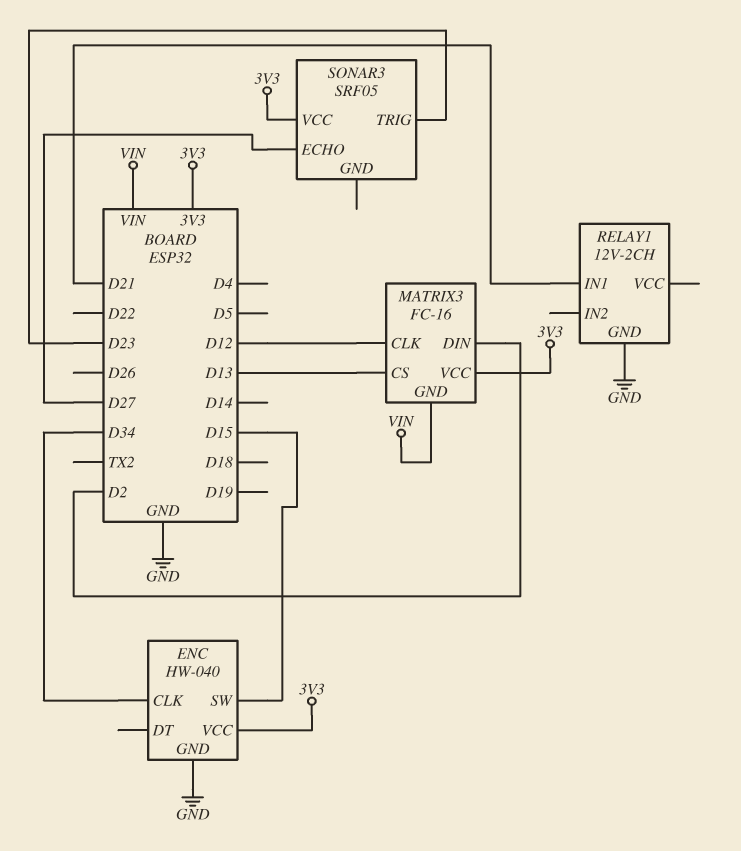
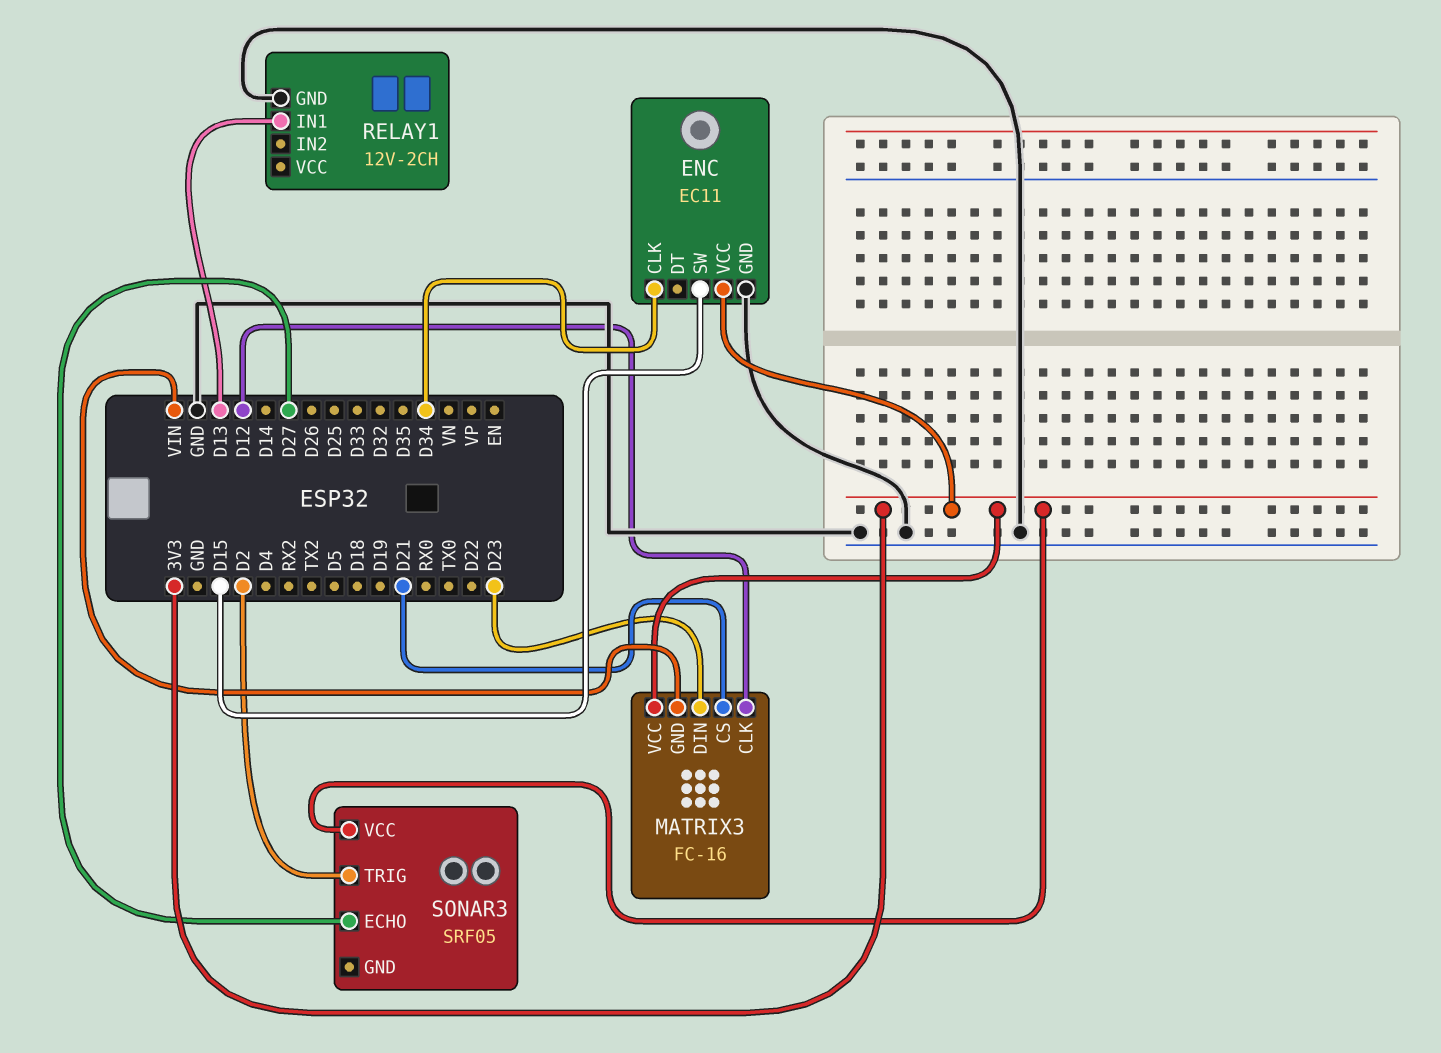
ENC: HW-040 -> EC11
MATRIX3 pin CS: D13 -> D21
MATRIX3 pin DIN: D2 -> D23
RELAY1 pin IN1: D21 -> D13
SONAR3 pin TRIG: D23 -> D2

